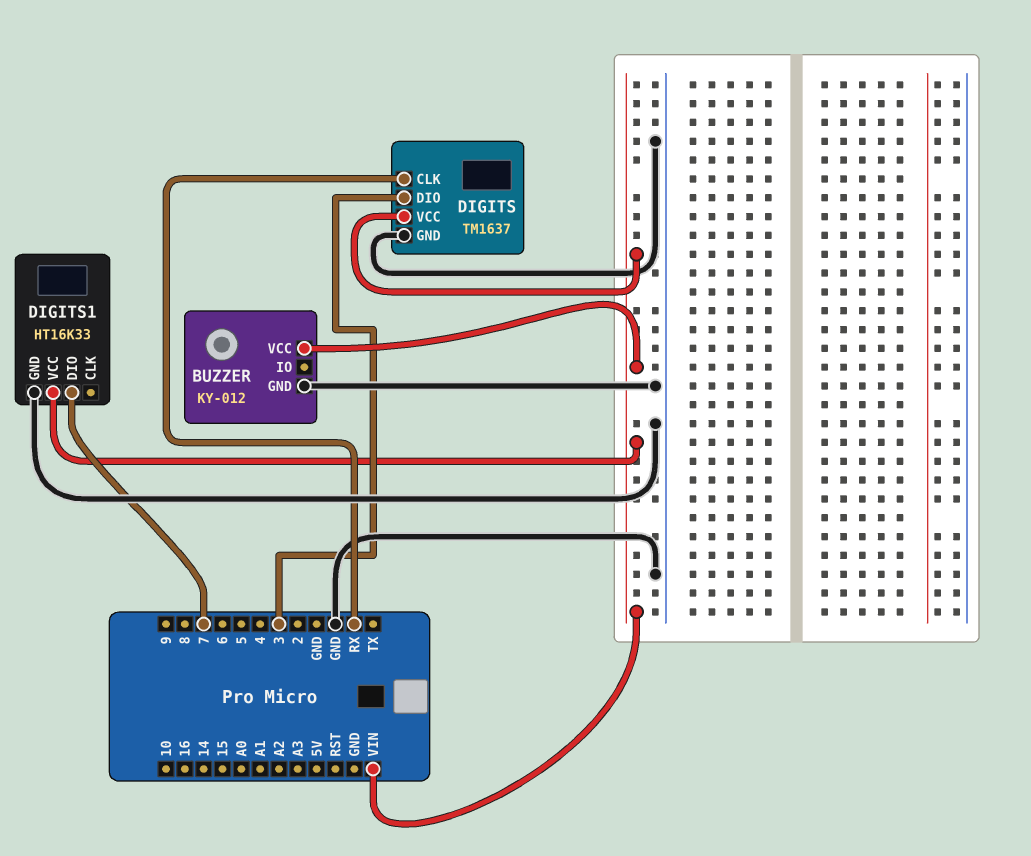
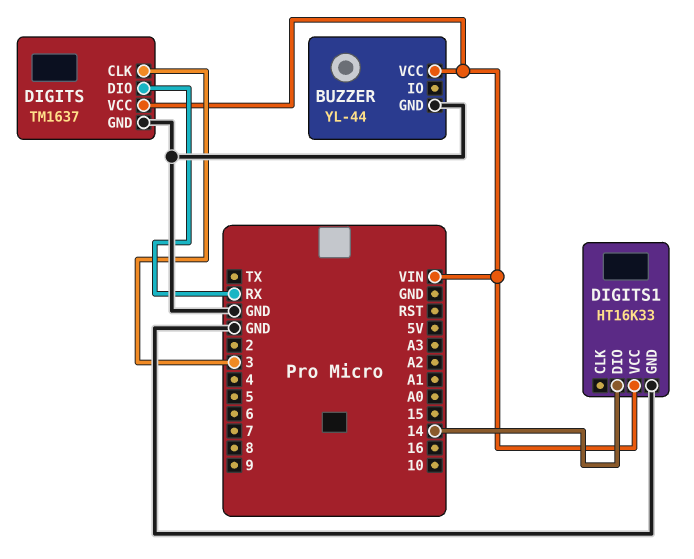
BUZZER: KY-012 -> YL-44
DIGITS pin CLK: RX -> 3
DIGITS pin DIO: 3 -> RX
DIGITS1 pin DIO: 7 -> 14

